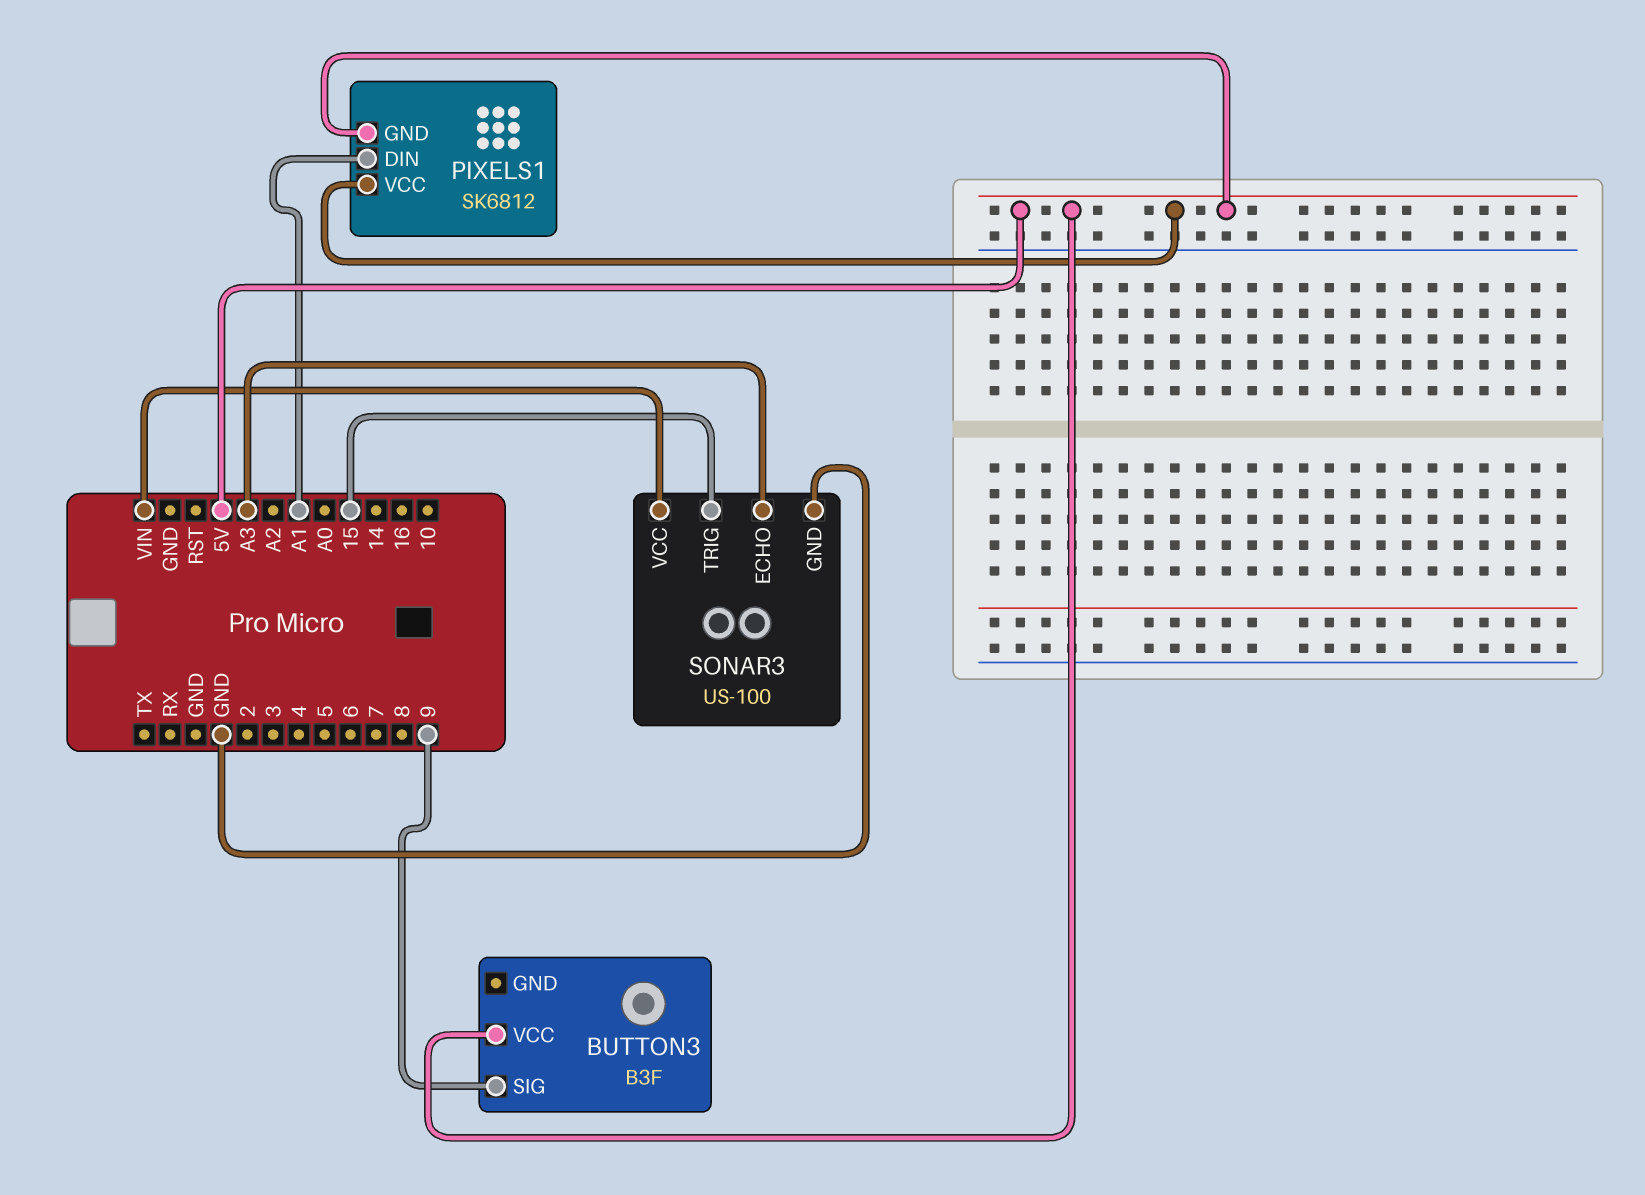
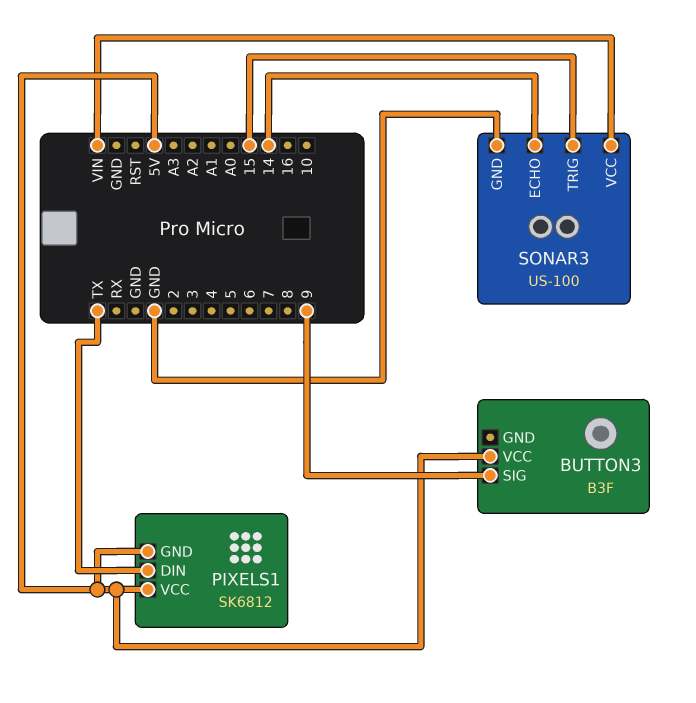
PIXELS1 pin DIN: A1 -> TX
SONAR3 pin ECHO: A3 -> 14

